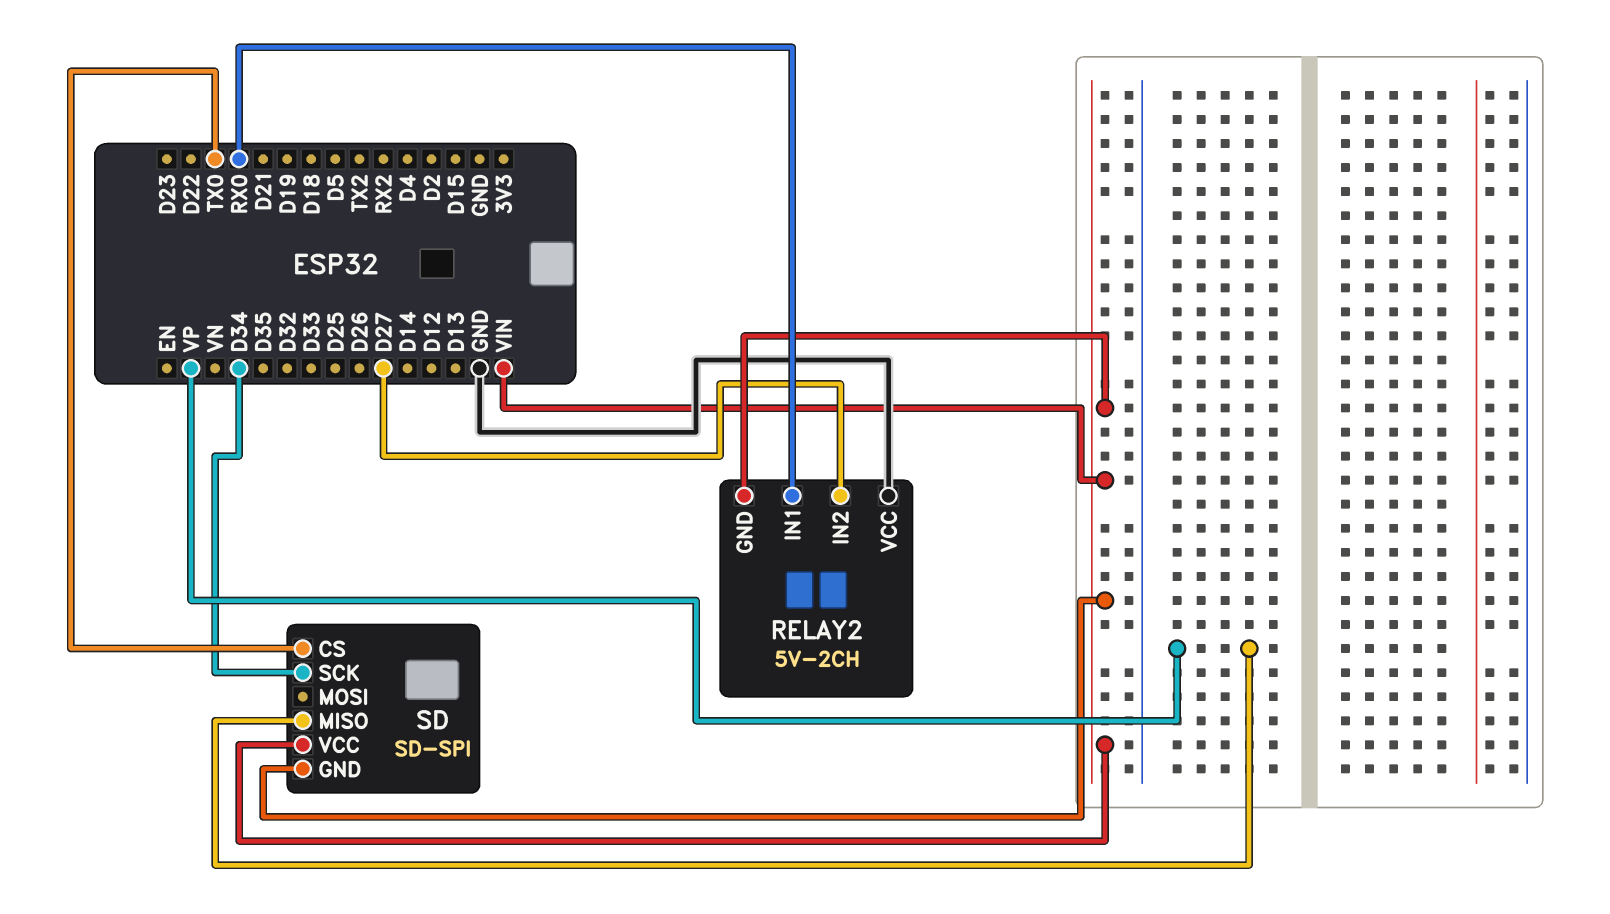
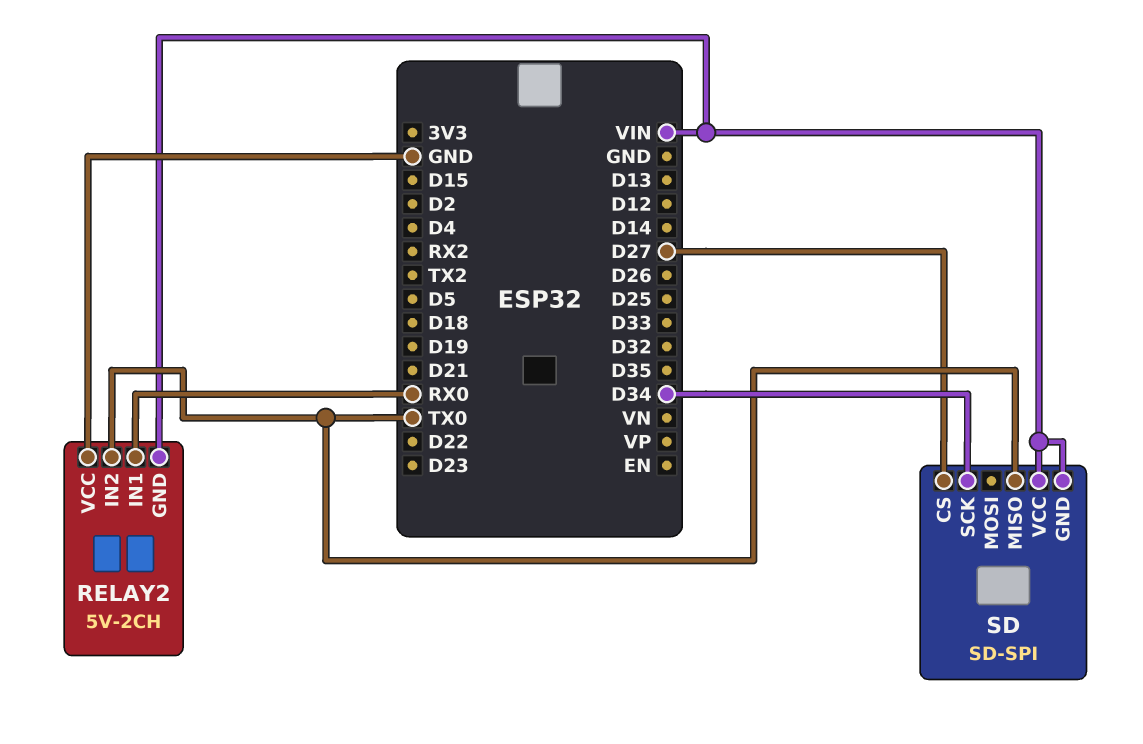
RELAY2 pin IN2: D27 -> TX0
SD pin CS: TX0 -> D27
SD pin MISO: VP -> TX0

